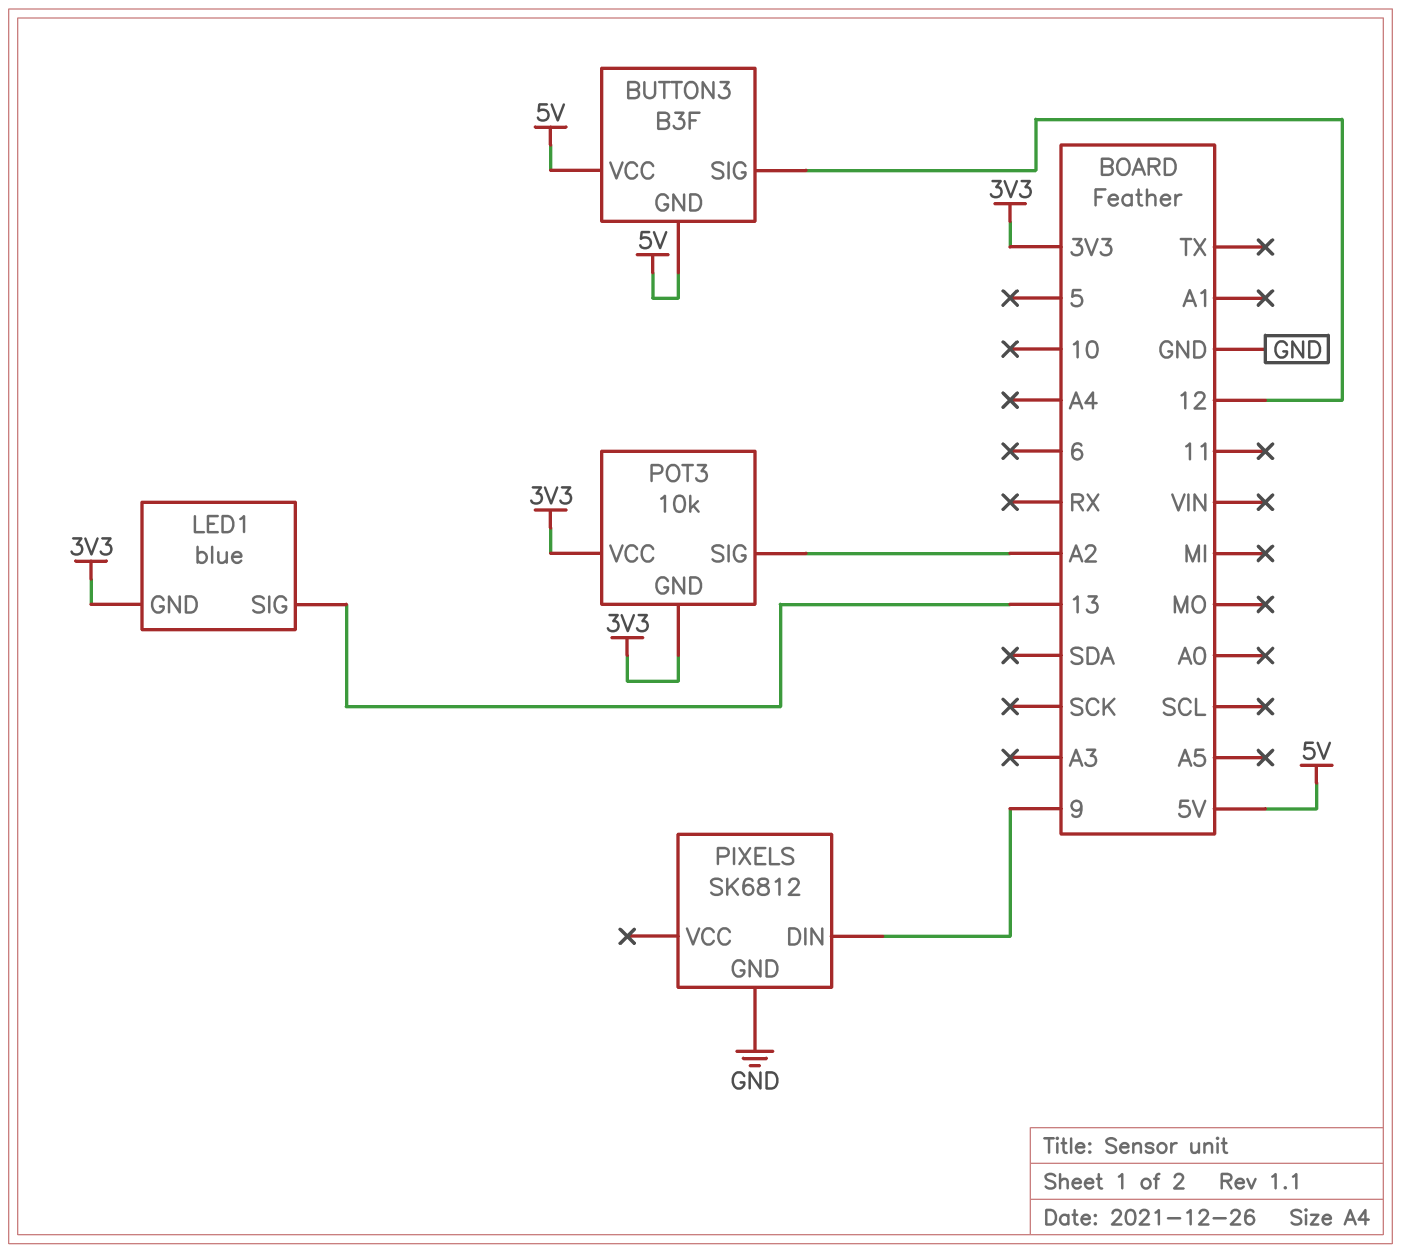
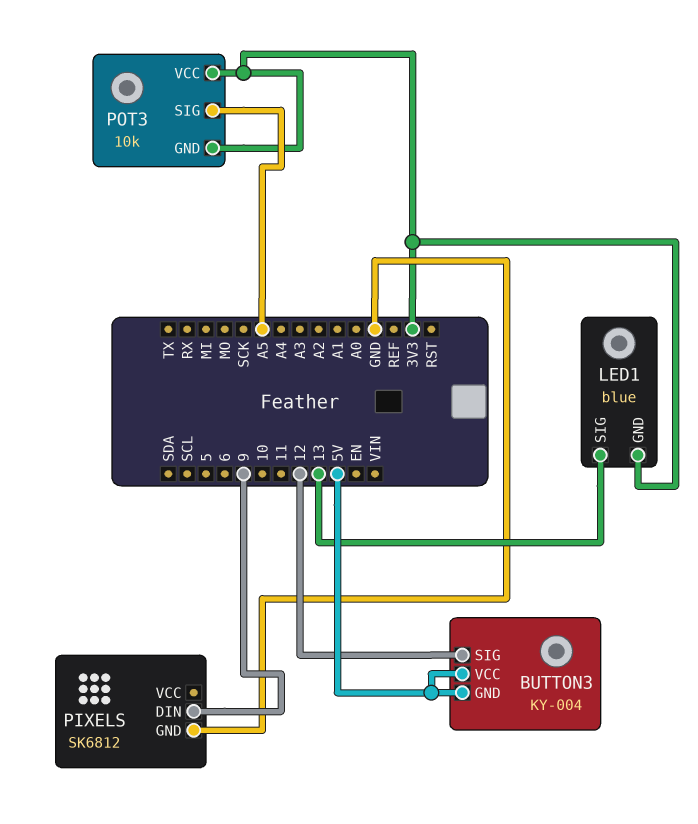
BUTTON3: B3F -> KY-004
POT3 pin SIG: A2 -> A5

